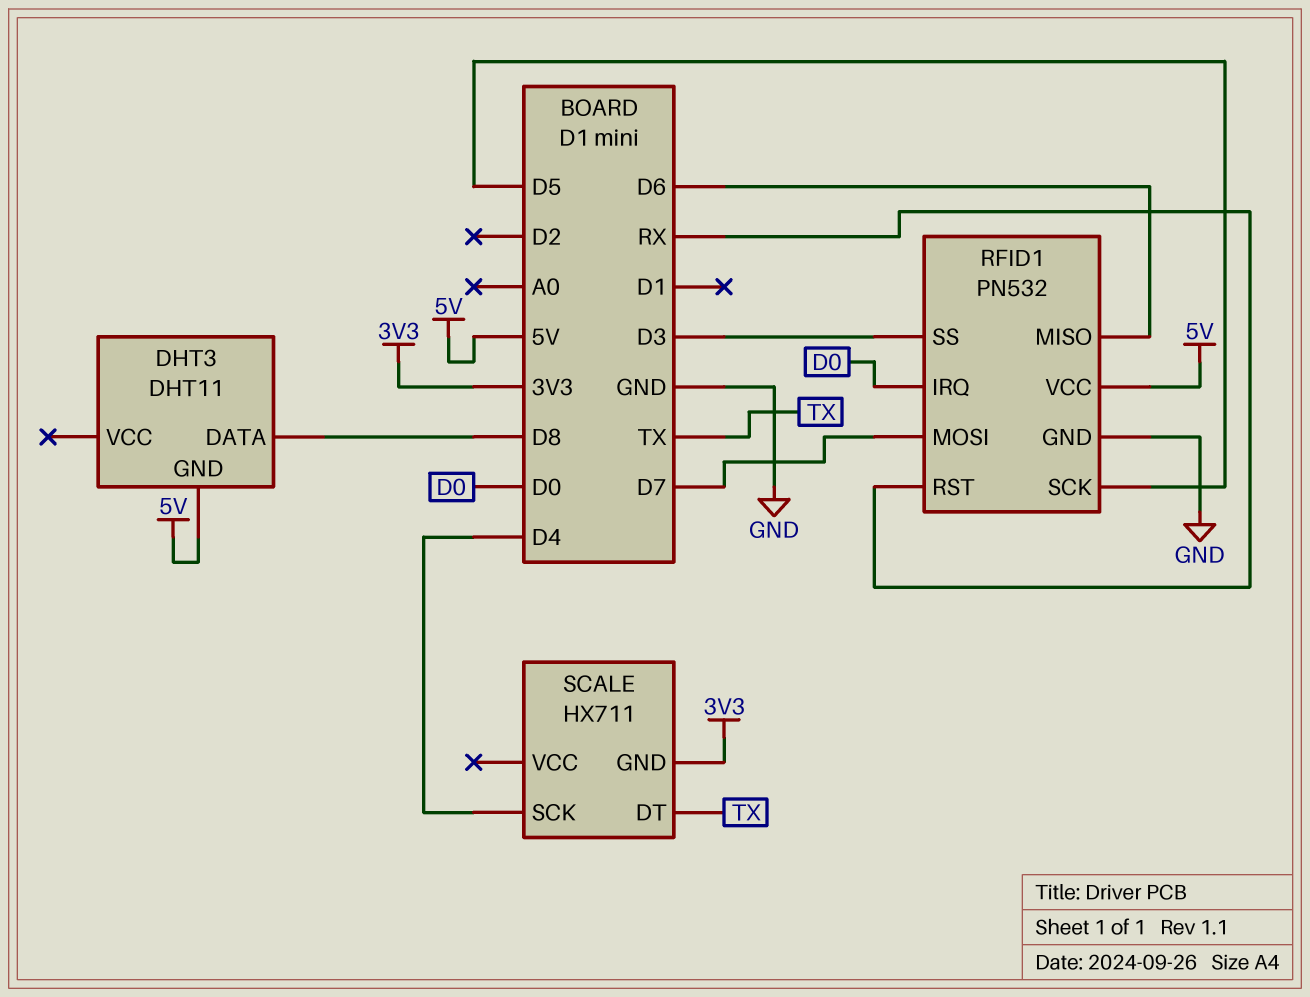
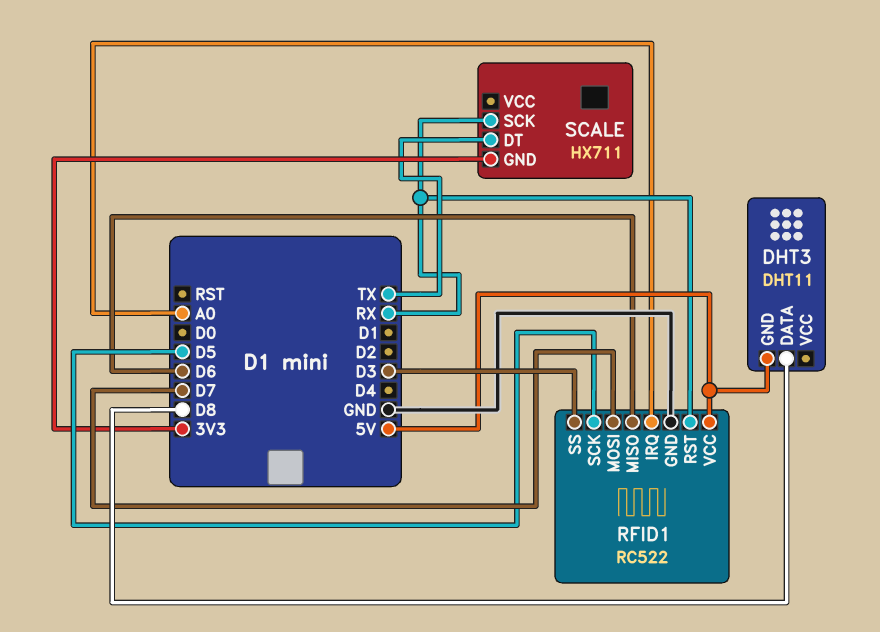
RFID1: PN532 -> RC522
RFID1 pin IRQ: D0 -> A0
SCALE pin SCK: D4 -> RX

